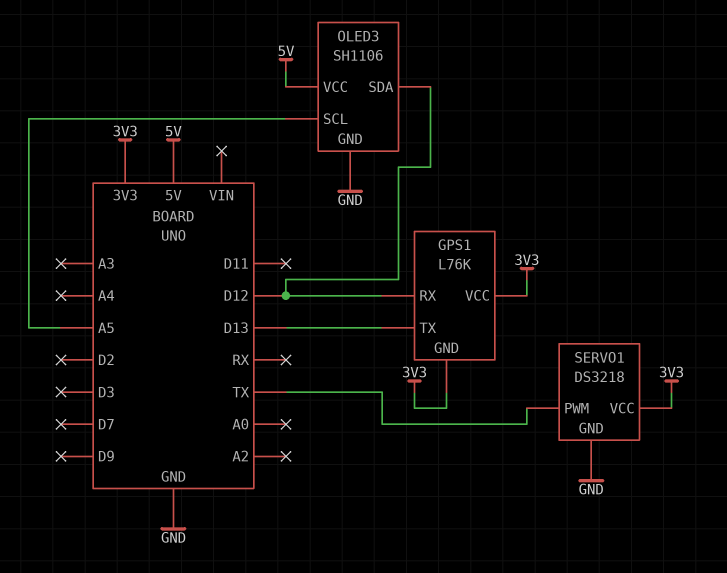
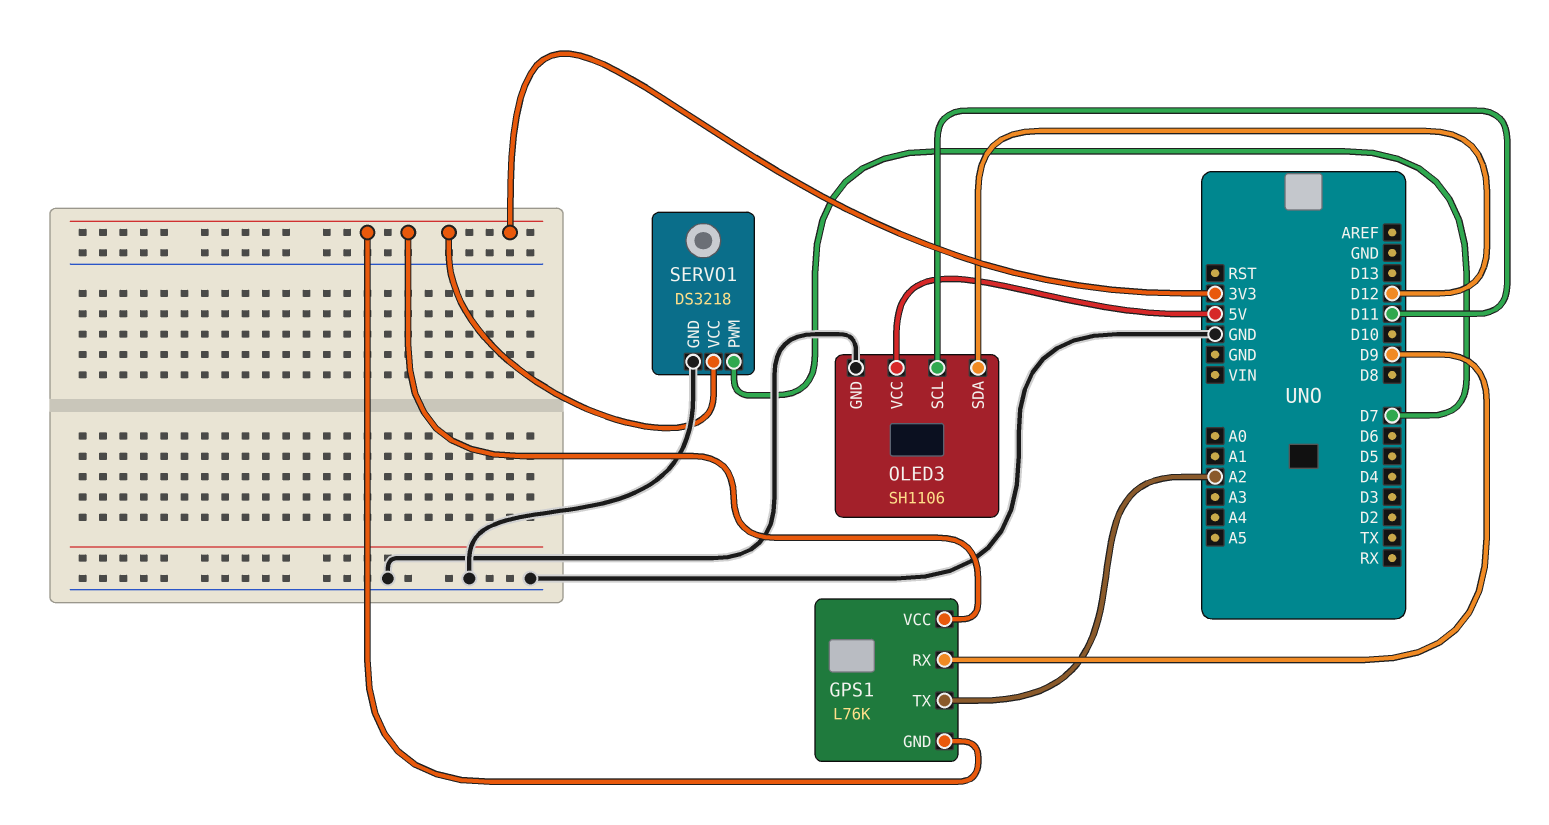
GPS1 pin RX: D12 -> D9
GPS1 pin TX: D13 -> A2
OLED3 pin SCL: A5 -> D11
SERVO1 pin PWM: TX -> D7

